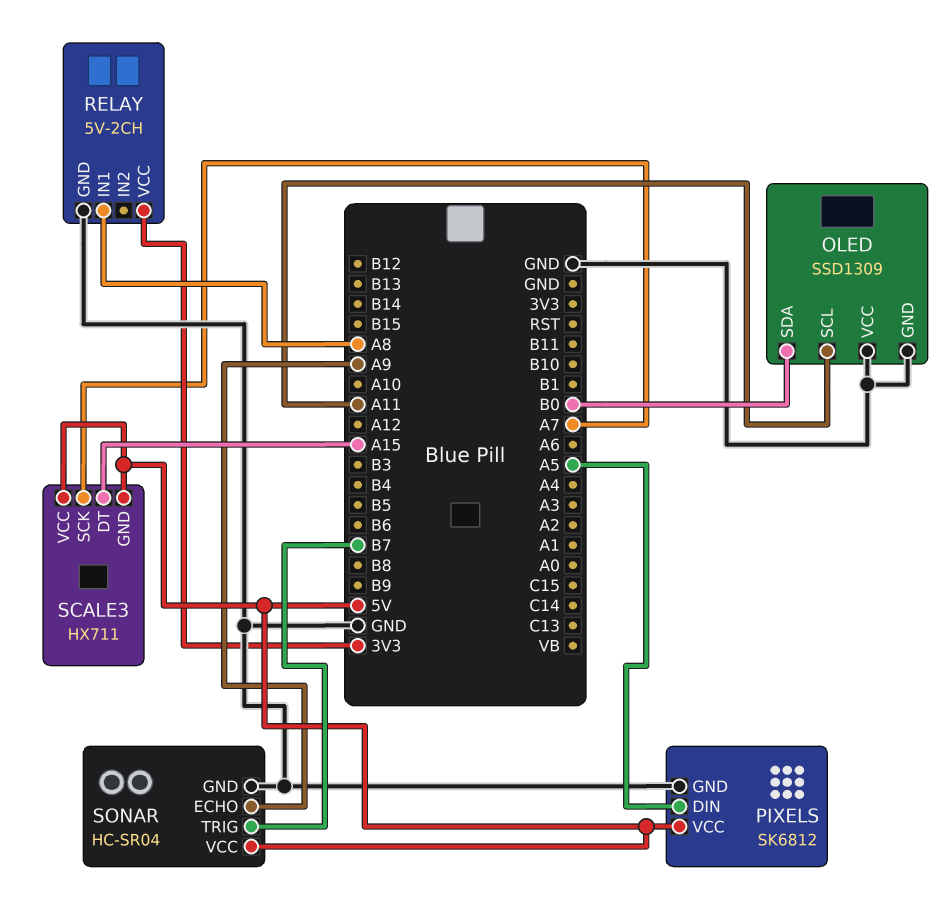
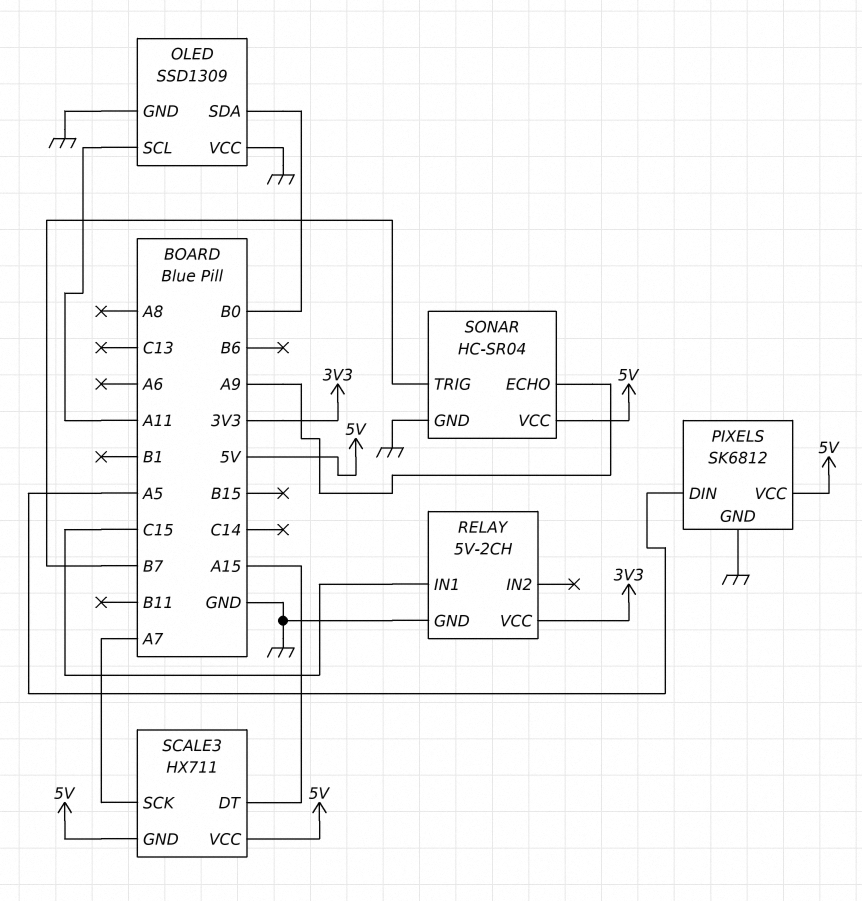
RELAY pin IN1: A8 -> C15

